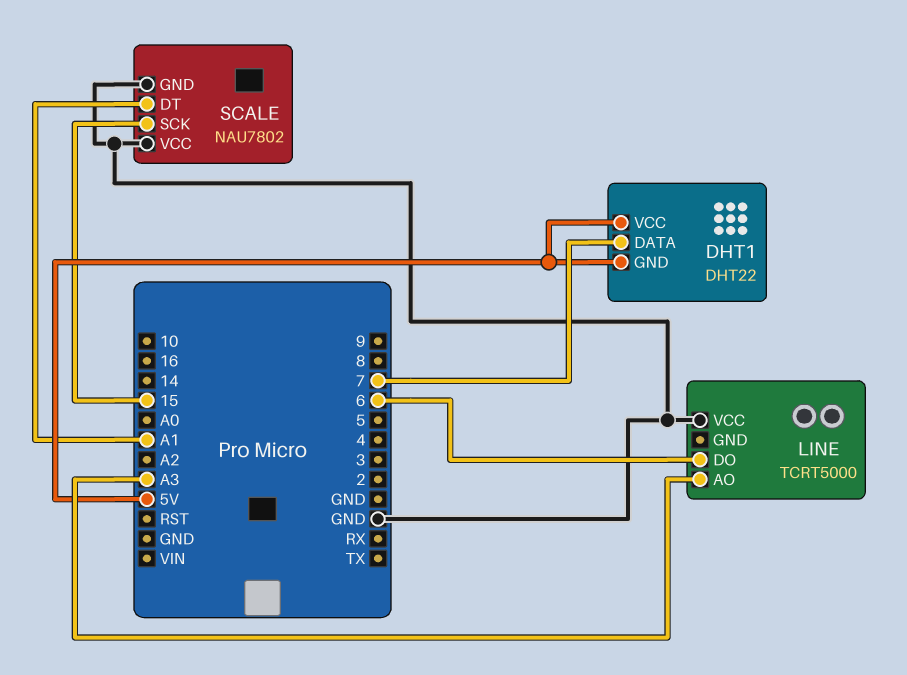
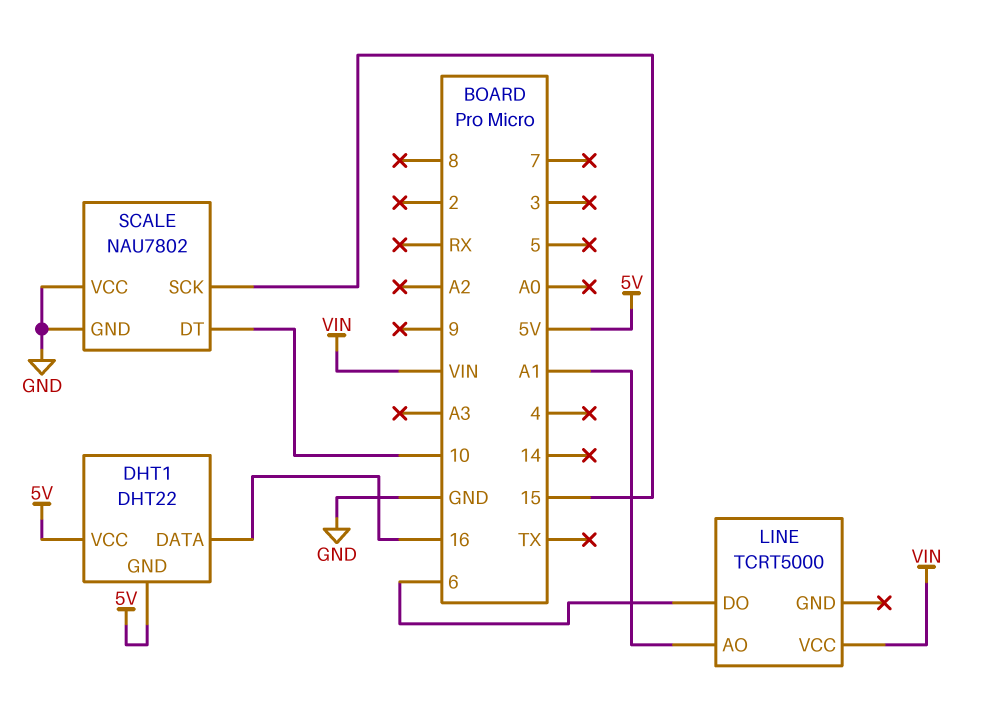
DHT1 pin DATA: 7 -> 16
LINE pin AO: A3 -> A1
LINE pin VCC: GND -> VIN
SCALE pin DT: A1 -> 10

